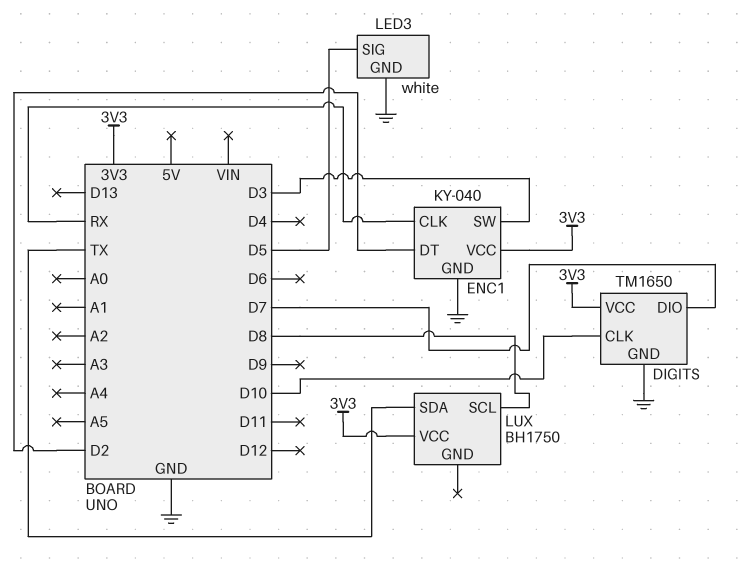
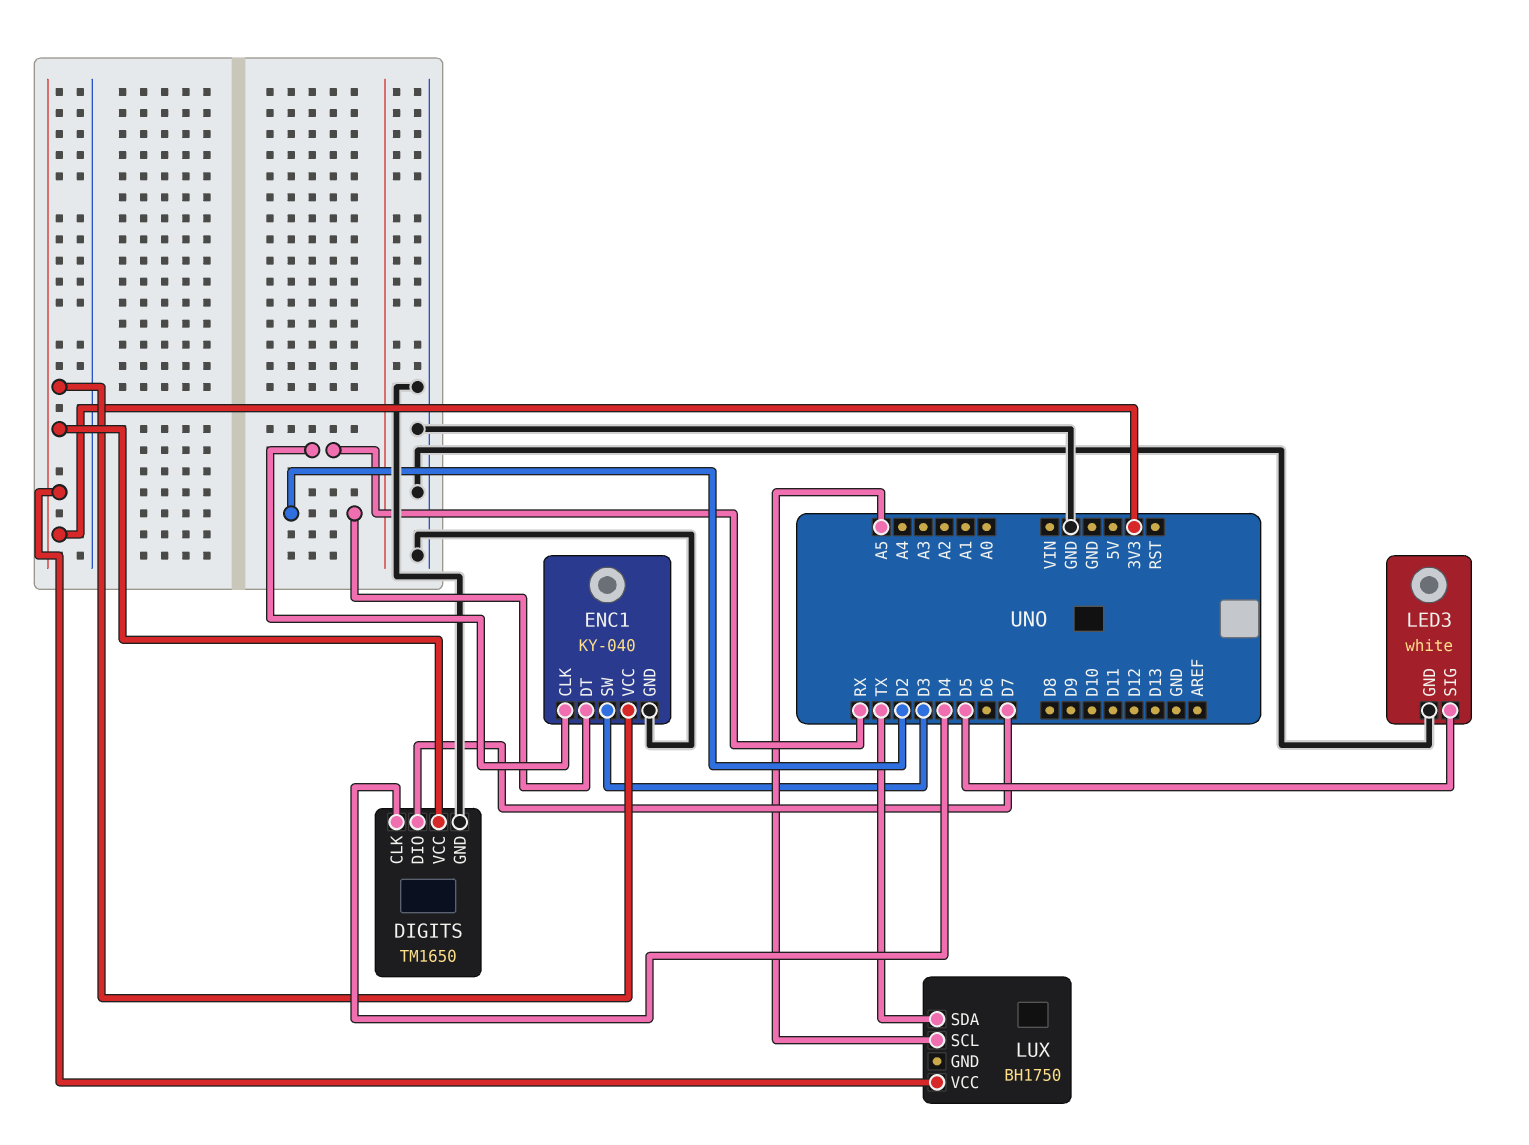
DIGITS pin CLK: D10 -> D4
LUX pin SCL: D8 -> A5

